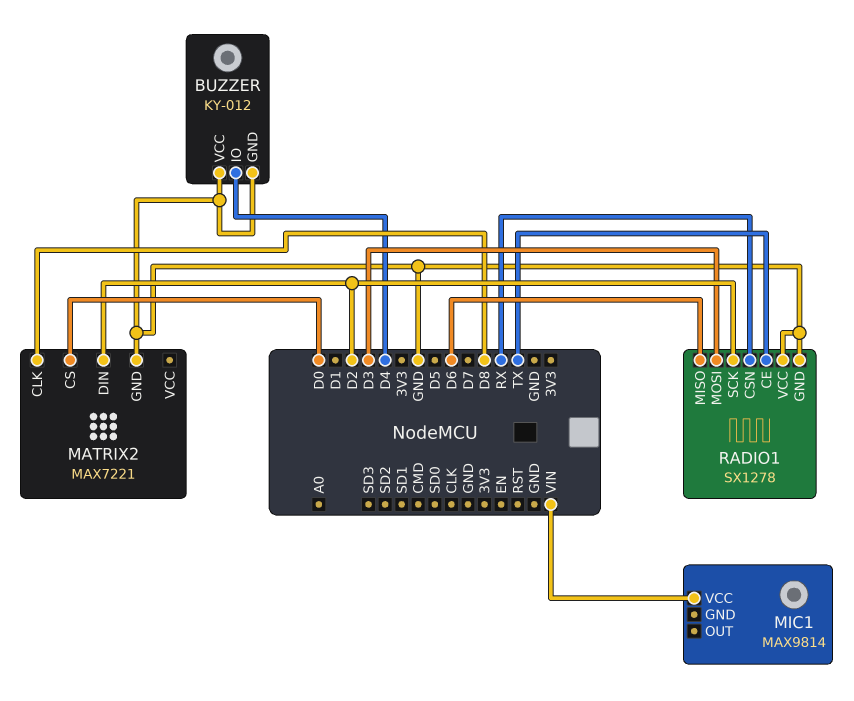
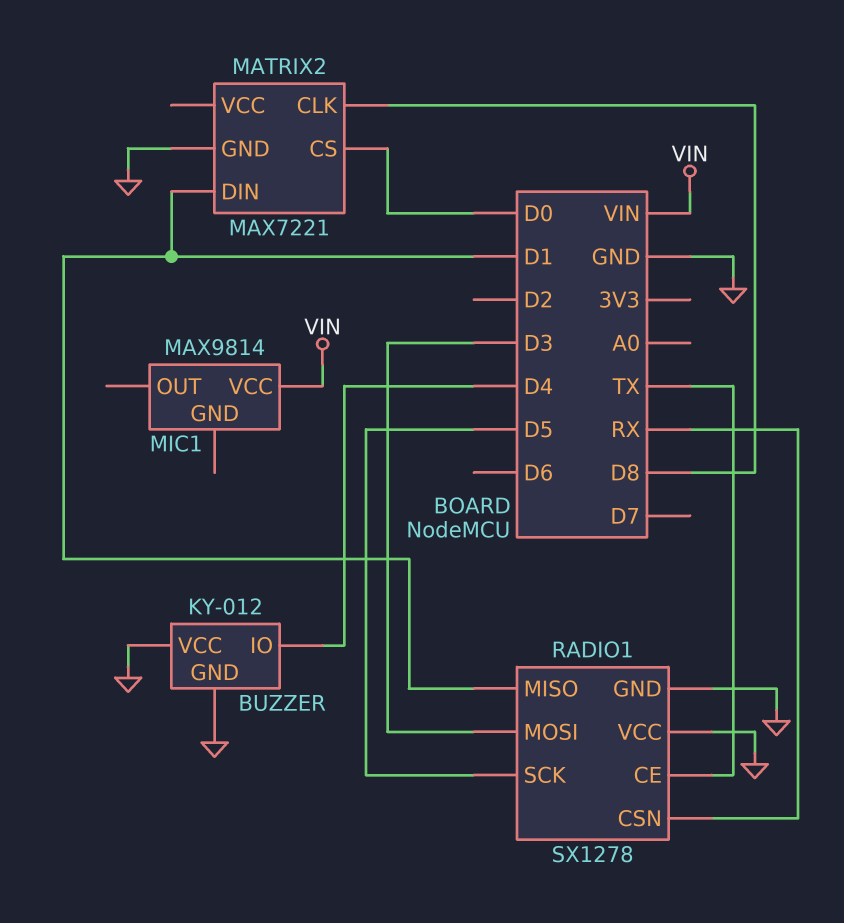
MATRIX2 pin DIN: D2 -> D1
RADIO1 pin MISO: D6 -> D1
RADIO1 pin SCK: D2 -> D5

